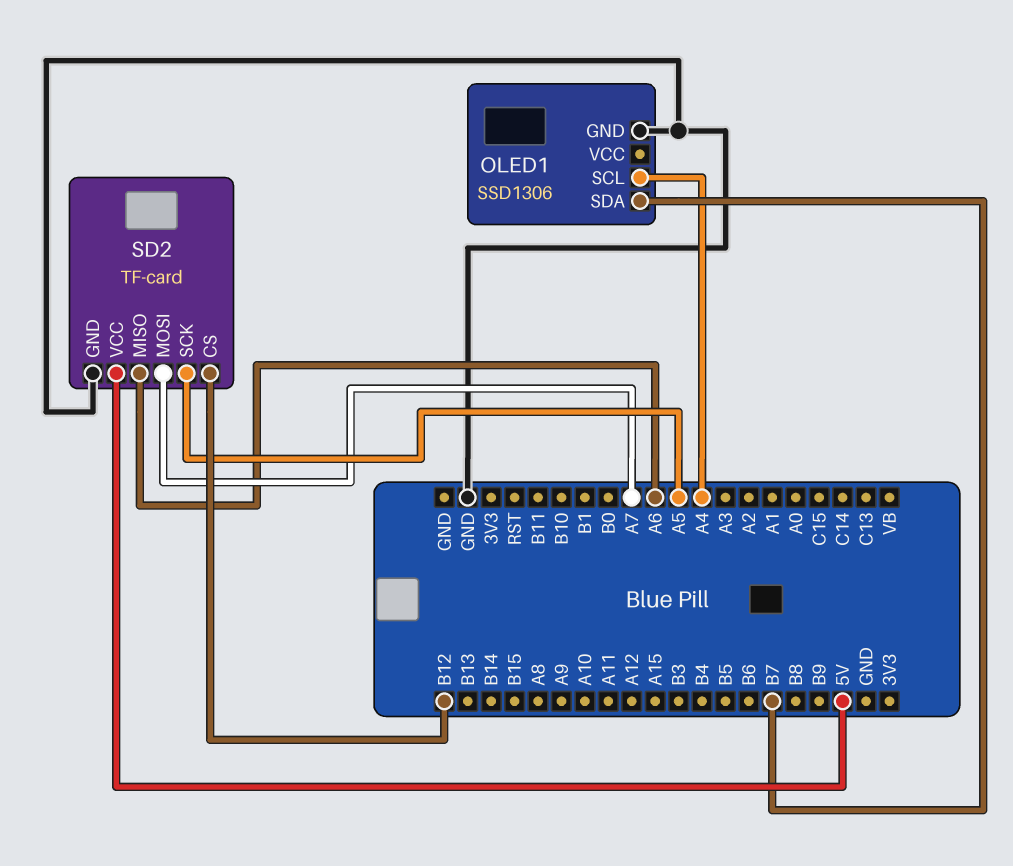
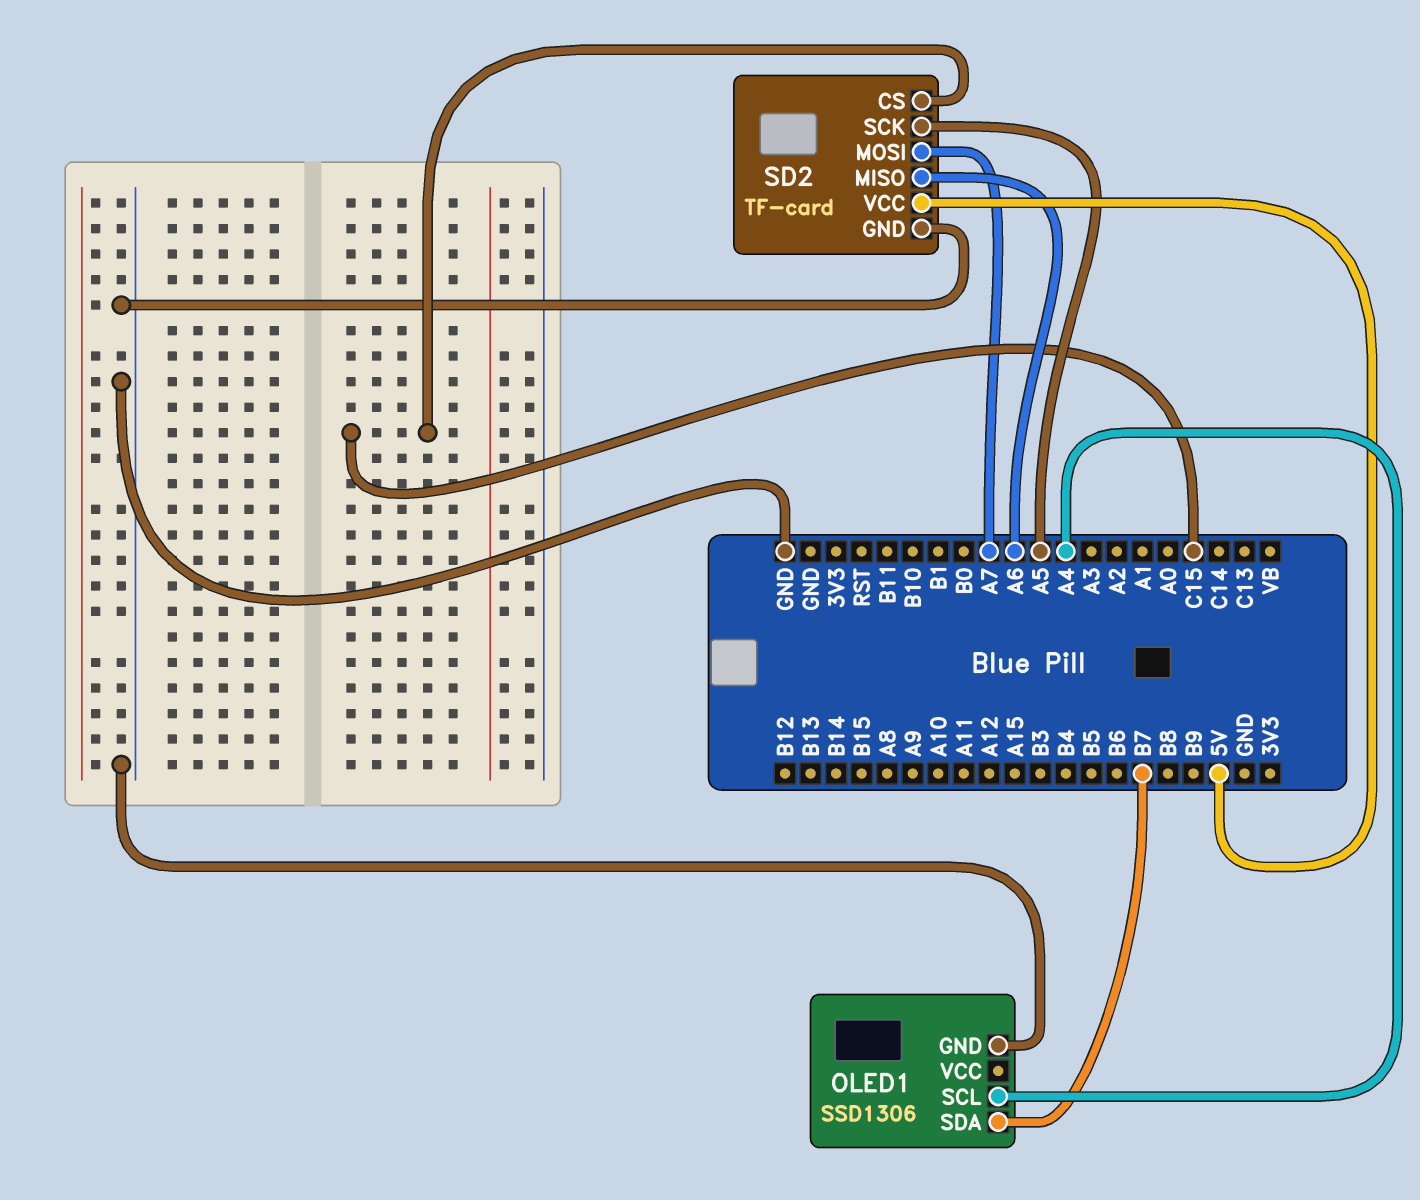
SD2 pin CS: B12 -> C15

